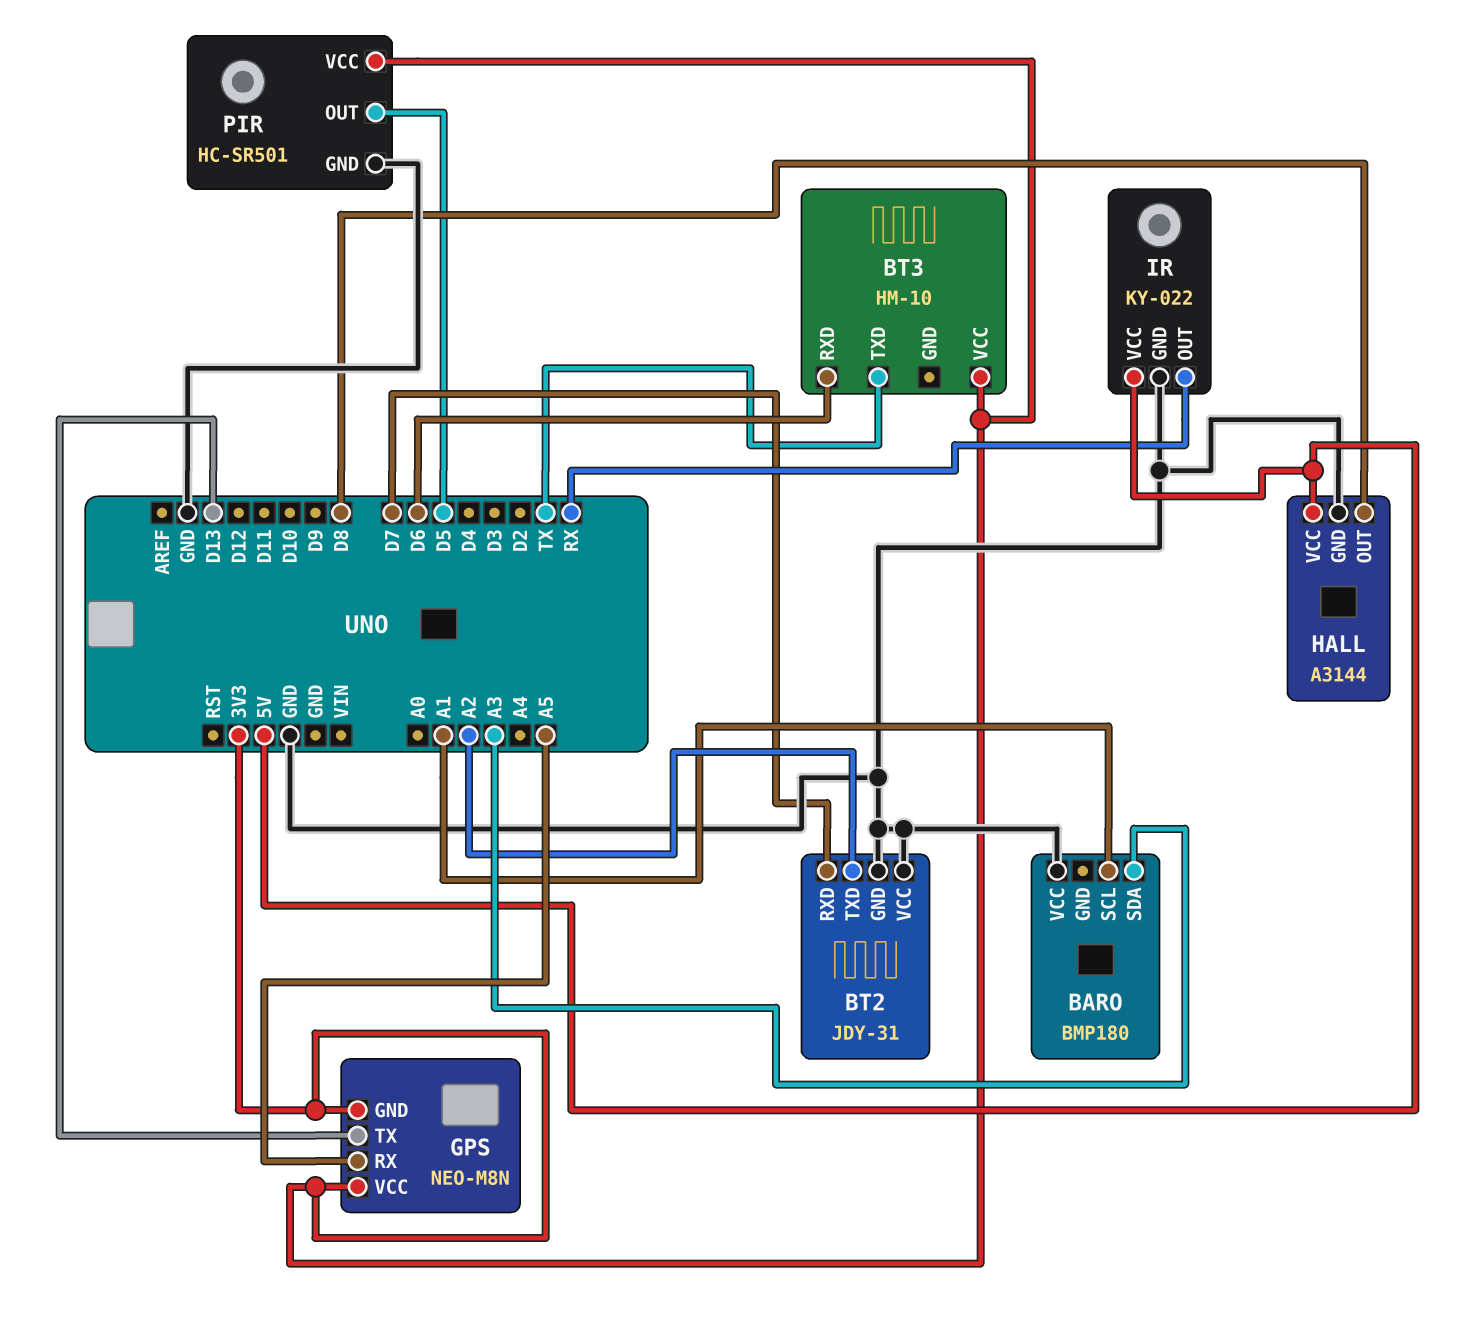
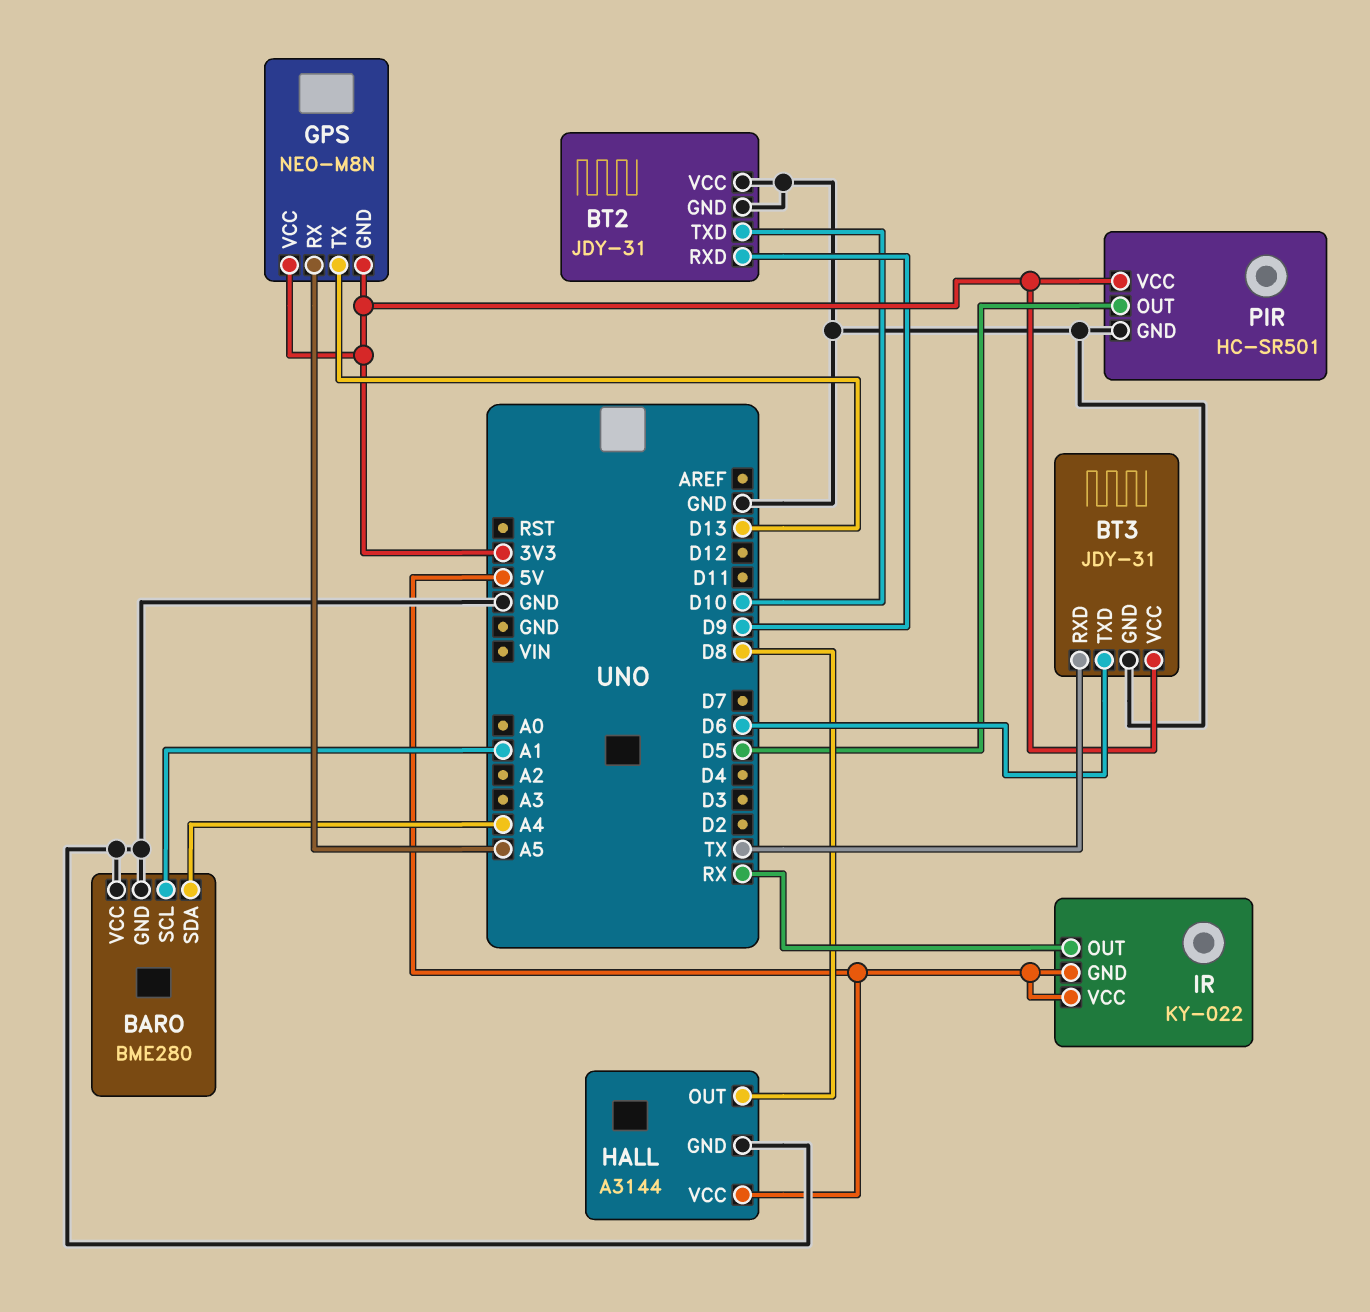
BARO: BMP180 -> BME280
BARO pin GND: none -> GND
BARO pin SDA: A3 -> A4
BT2 pin RXD: D7 -> D9
BT2 pin TXD: A2 -> D10
BT3: HM-10 -> JDY-31
BT3 pin GND: none -> GND
BT3 pin RXD: D6 -> TX
BT3 pin TXD: TX -> D6
IR pin GND: GND -> 5V

